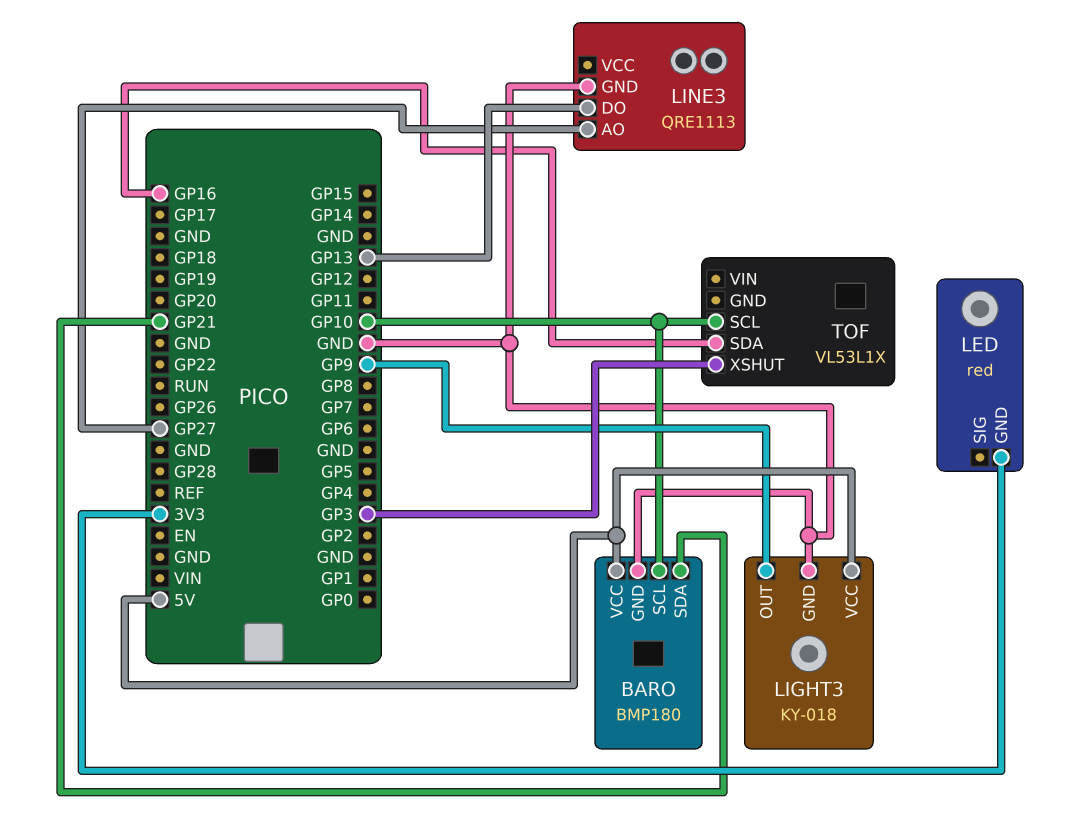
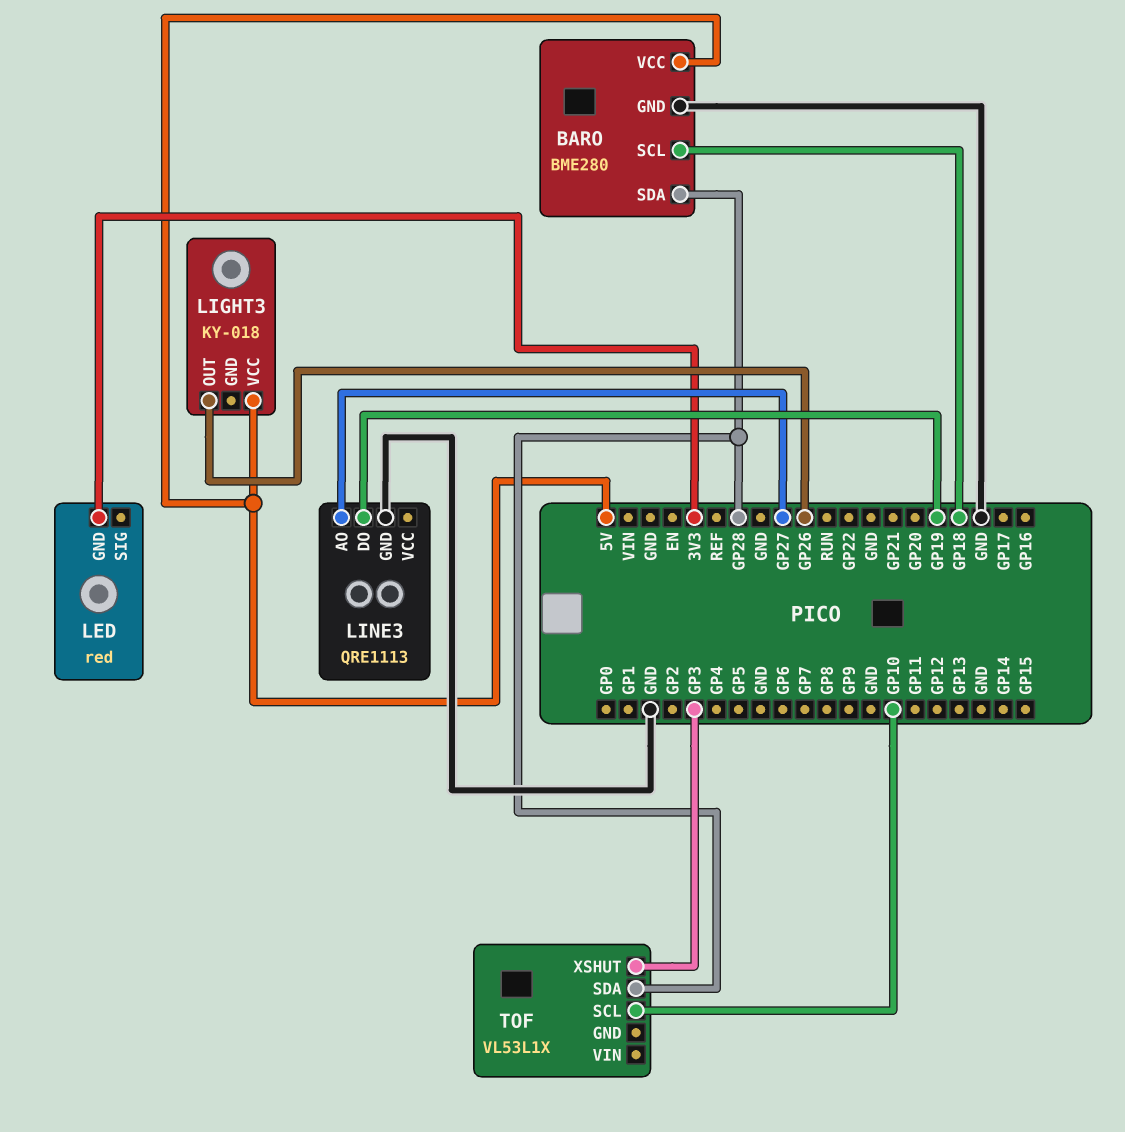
BARO: BMP180 -> BME280
BARO pin SCL: GP10 -> GP18
BARO pin SDA: GP21 -> GP28
LIGHT3 pin GND: GND -> none
LIGHT3 pin OUT: GP9 -> GP26
LINE3 pin DO: GP13 -> GP19
TOF pin SDA: GP16 -> GP28

